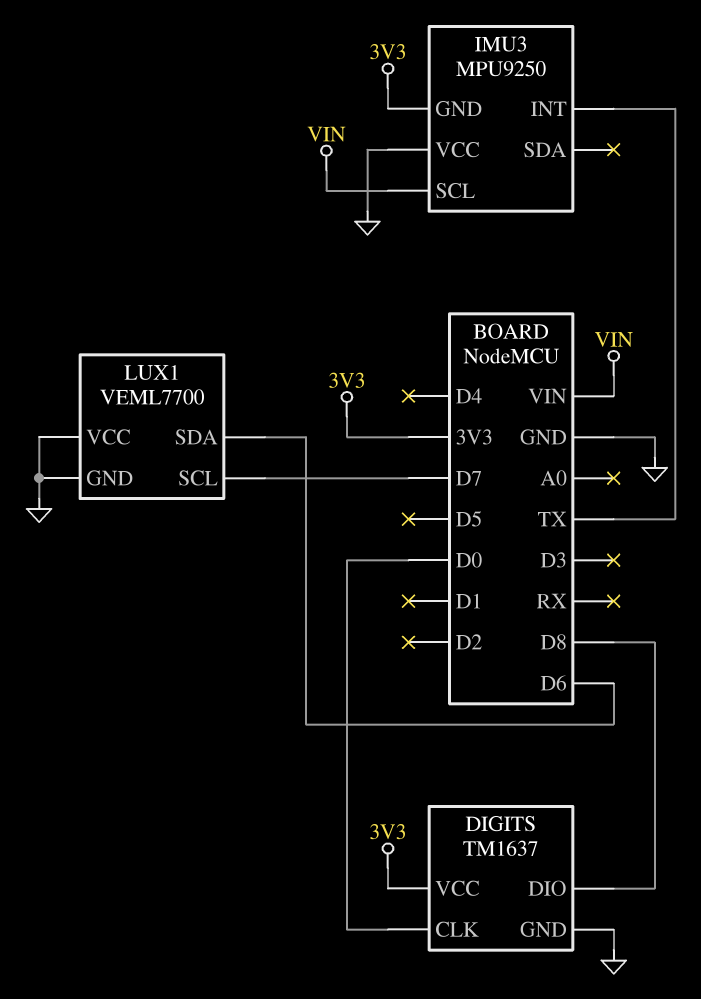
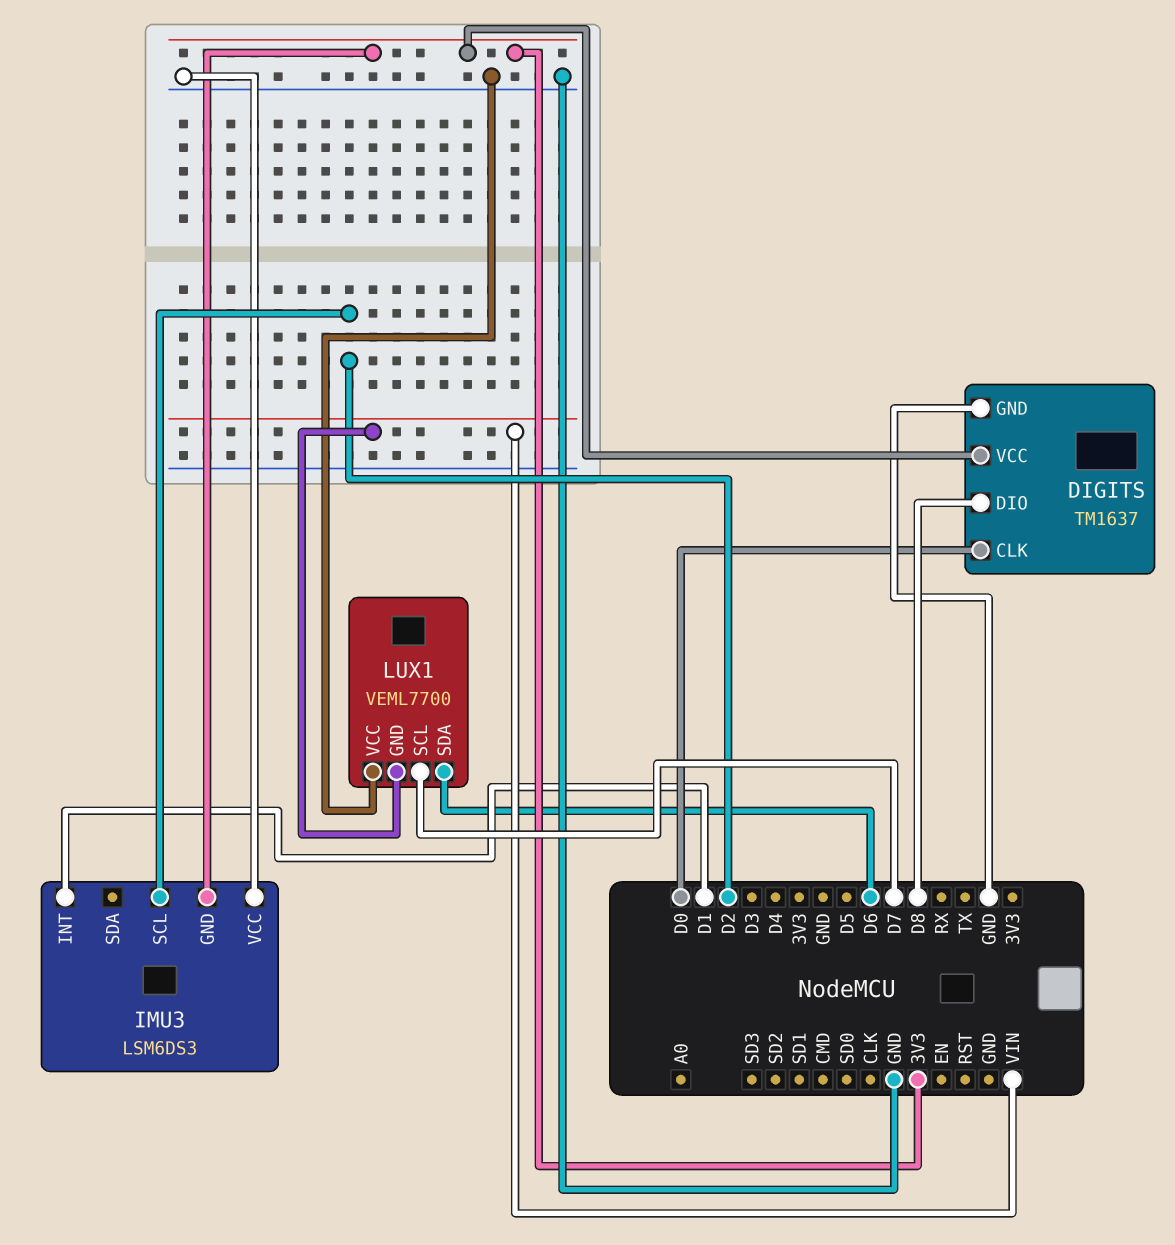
IMU3: MPU9250 -> LSM6DS3
IMU3 pin INT: TX -> D1
IMU3 pin SCL: VIN -> D2
LUX1 pin GND: GND -> VIN

